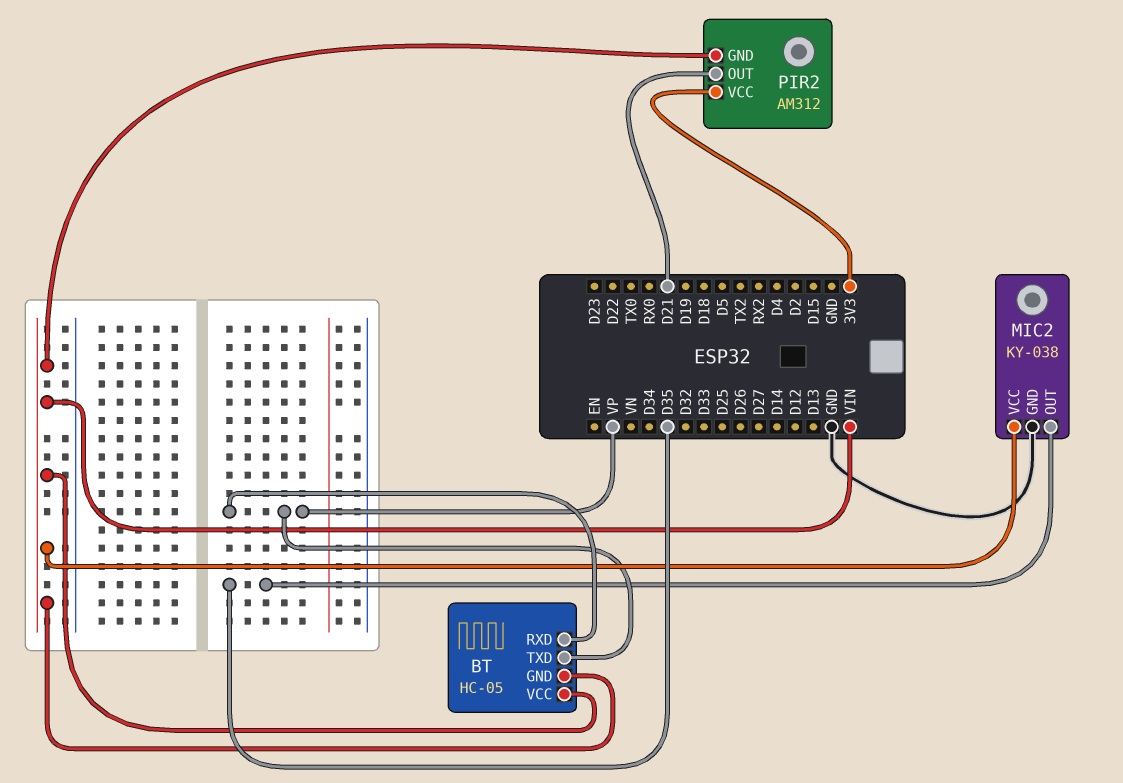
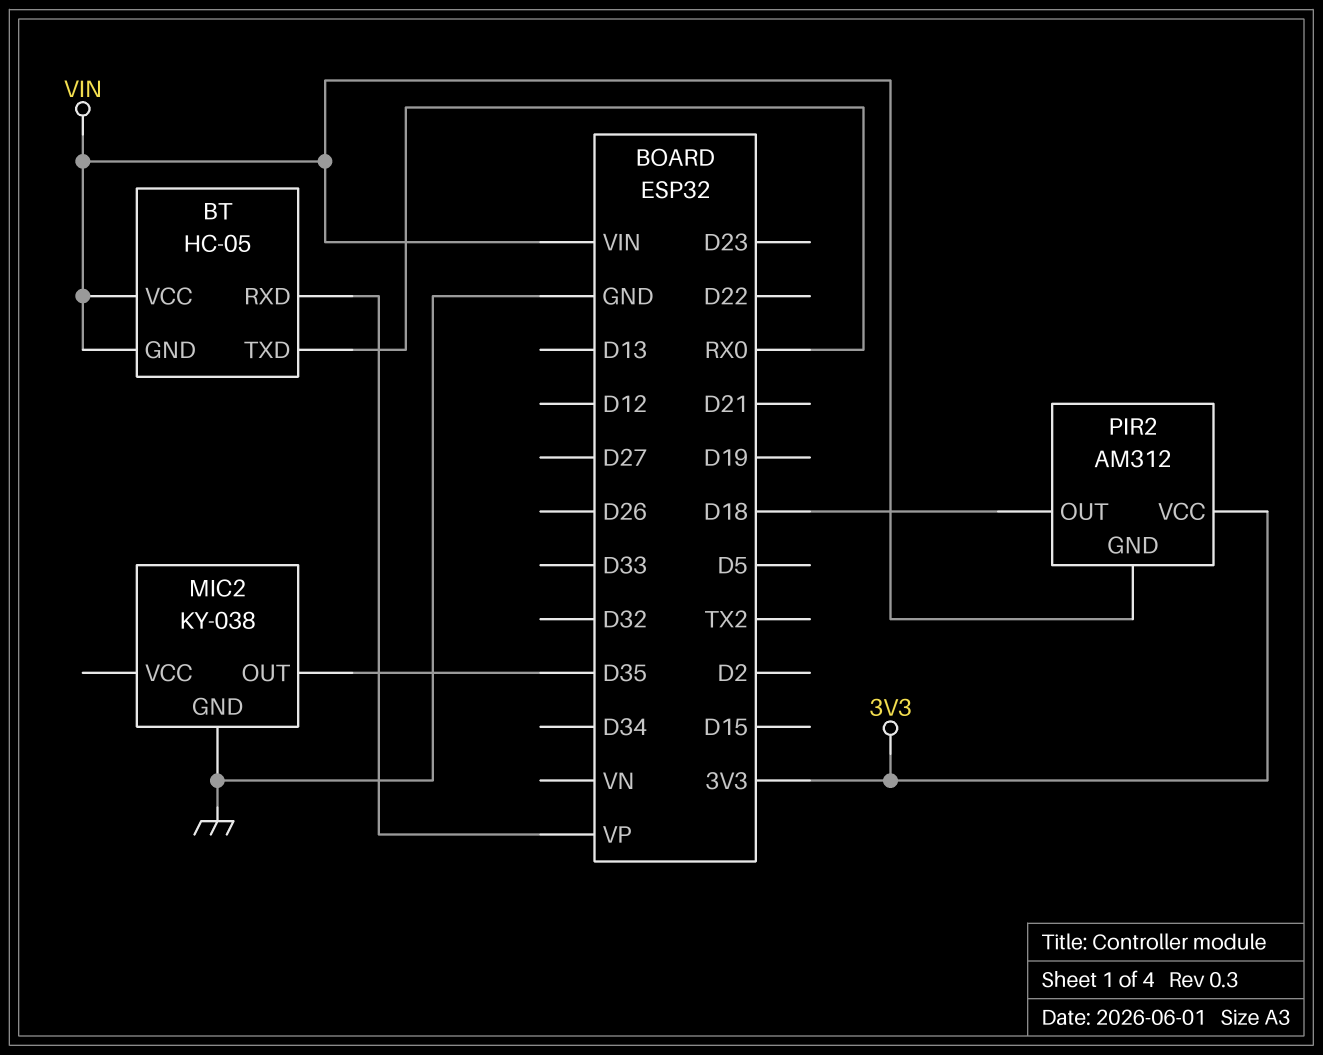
BT pin TXD: VP -> RX0
MIC2 pin VCC: VIN -> none
PIR2 pin OUT: D21 -> D18

